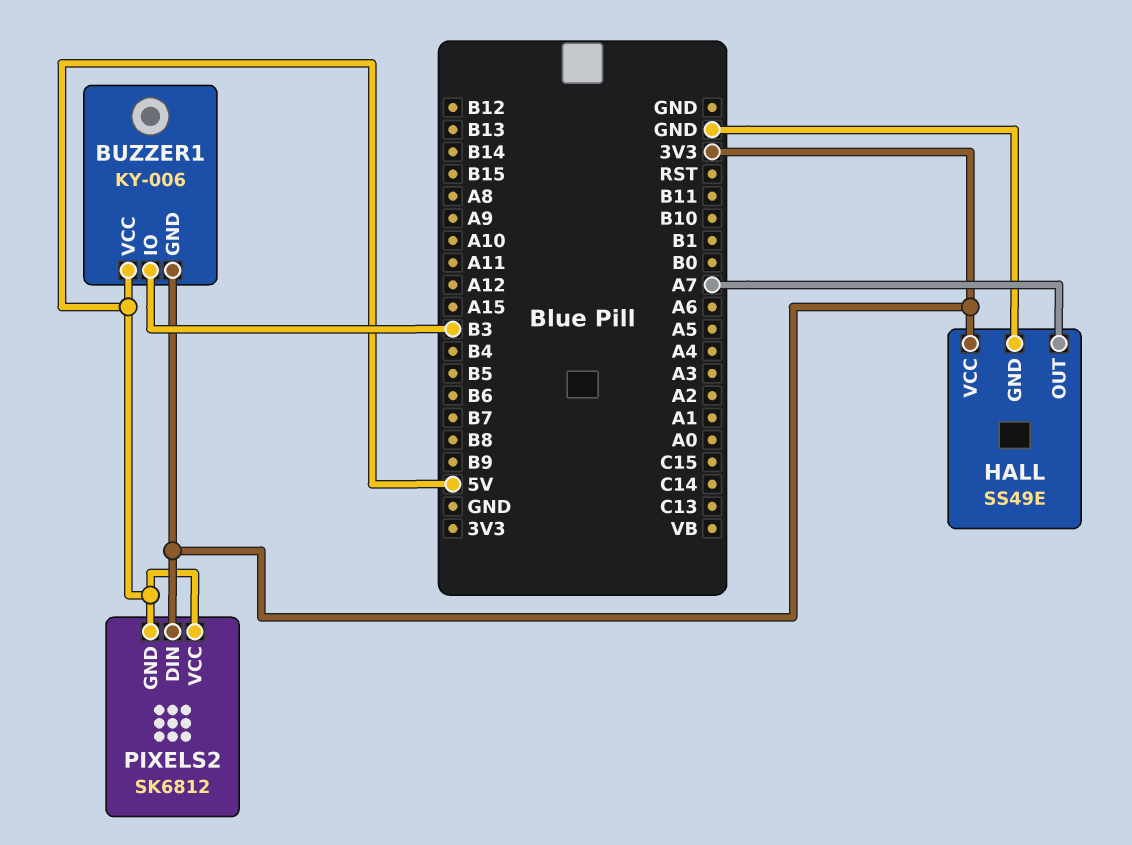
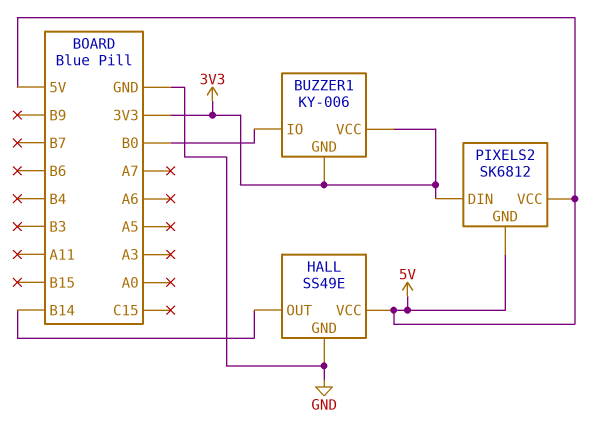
BUZZER1 pin IO: B3 -> B0
BUZZER1 pin VCC: 5V -> 3V3
HALL pin OUT: A7 -> B14
HALL pin VCC: 3V3 -> 5V

